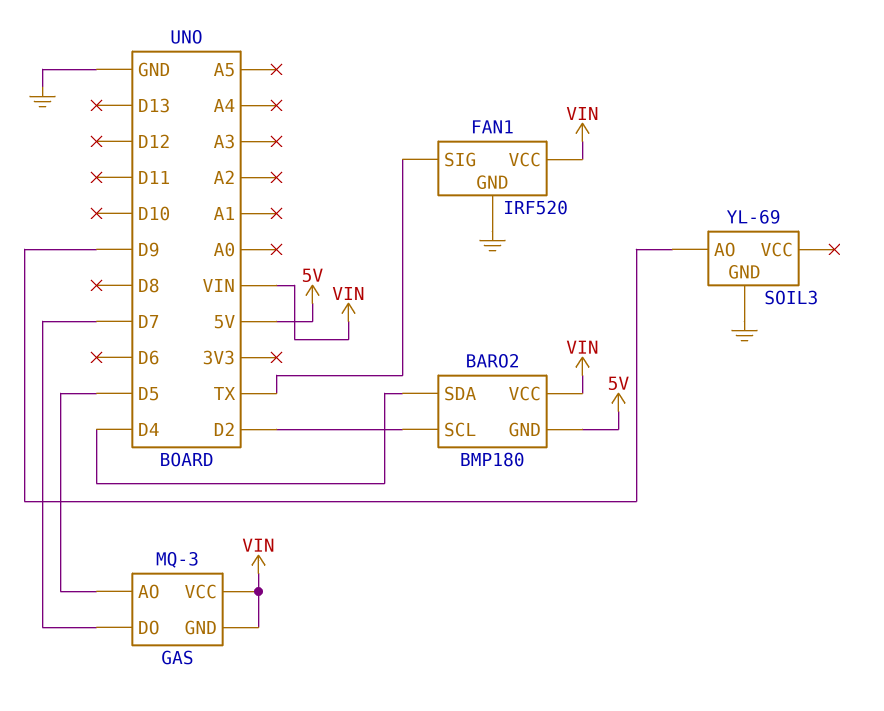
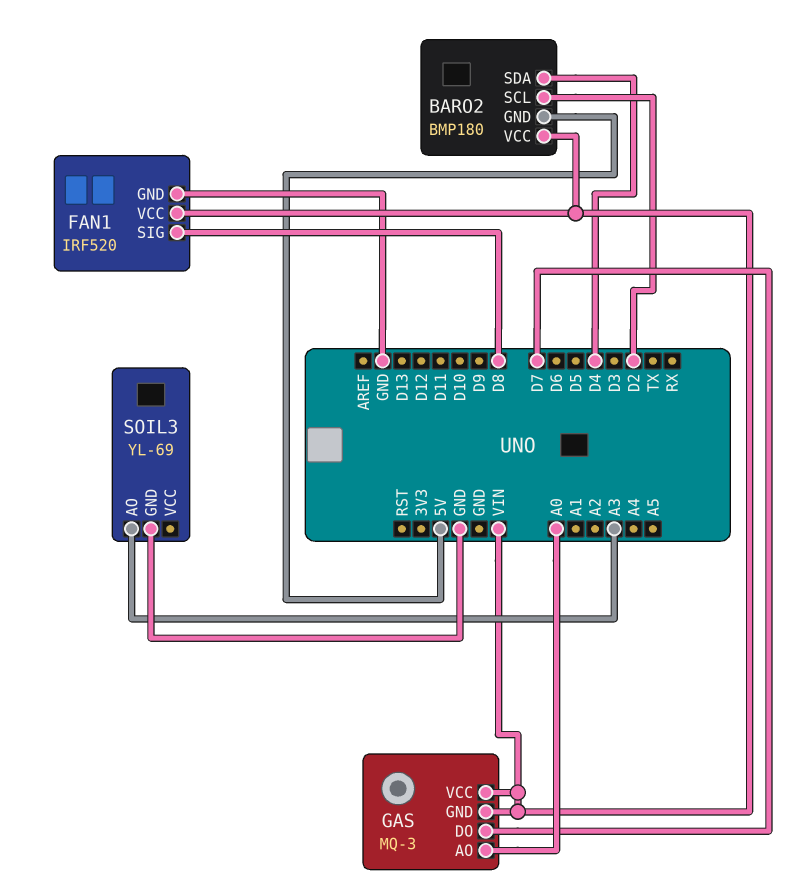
FAN1 pin SIG: TX -> D8
GAS pin AO: D5 -> A0
SOIL3 pin AO: D9 -> A3

